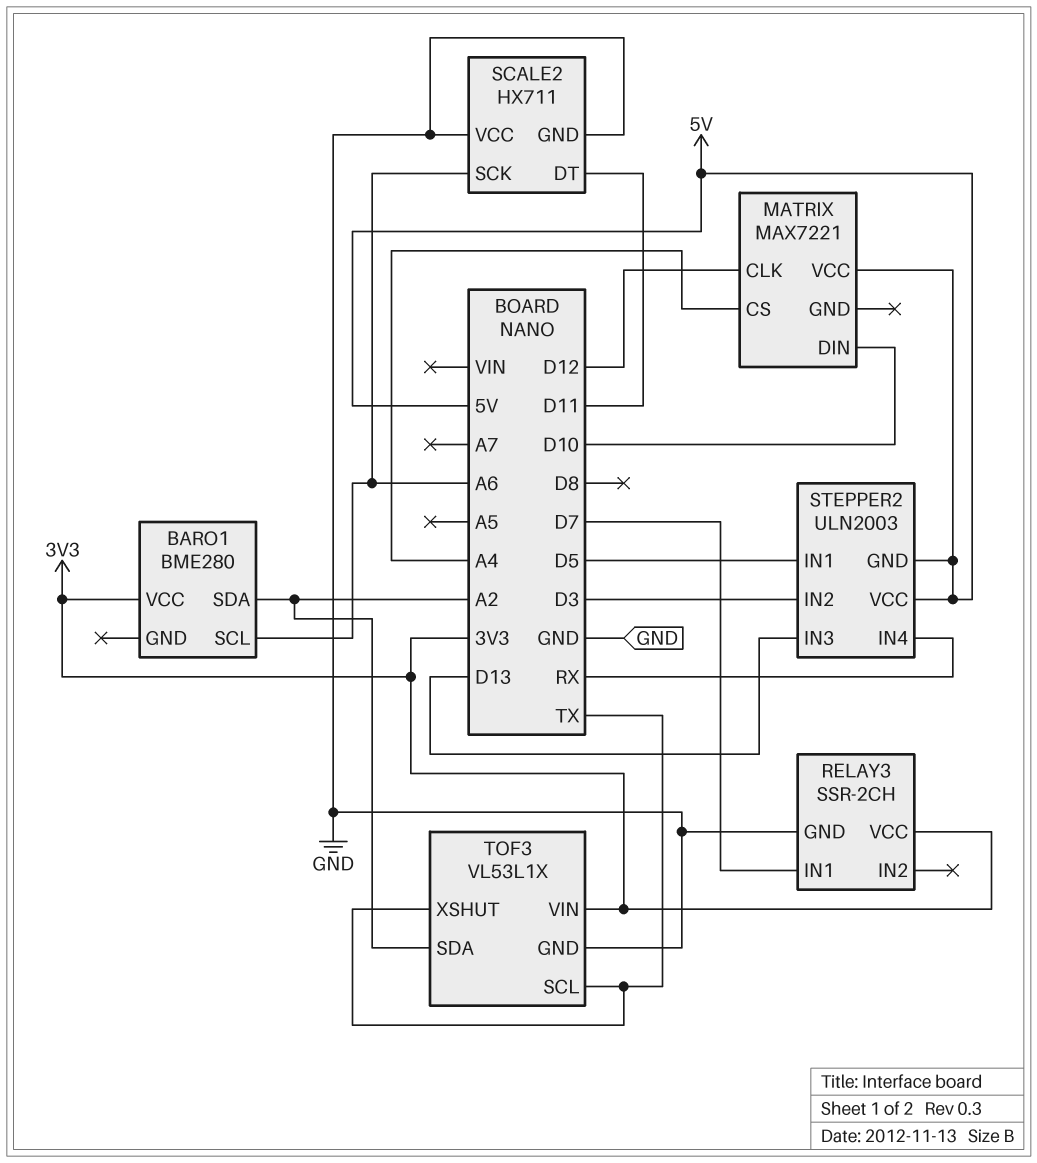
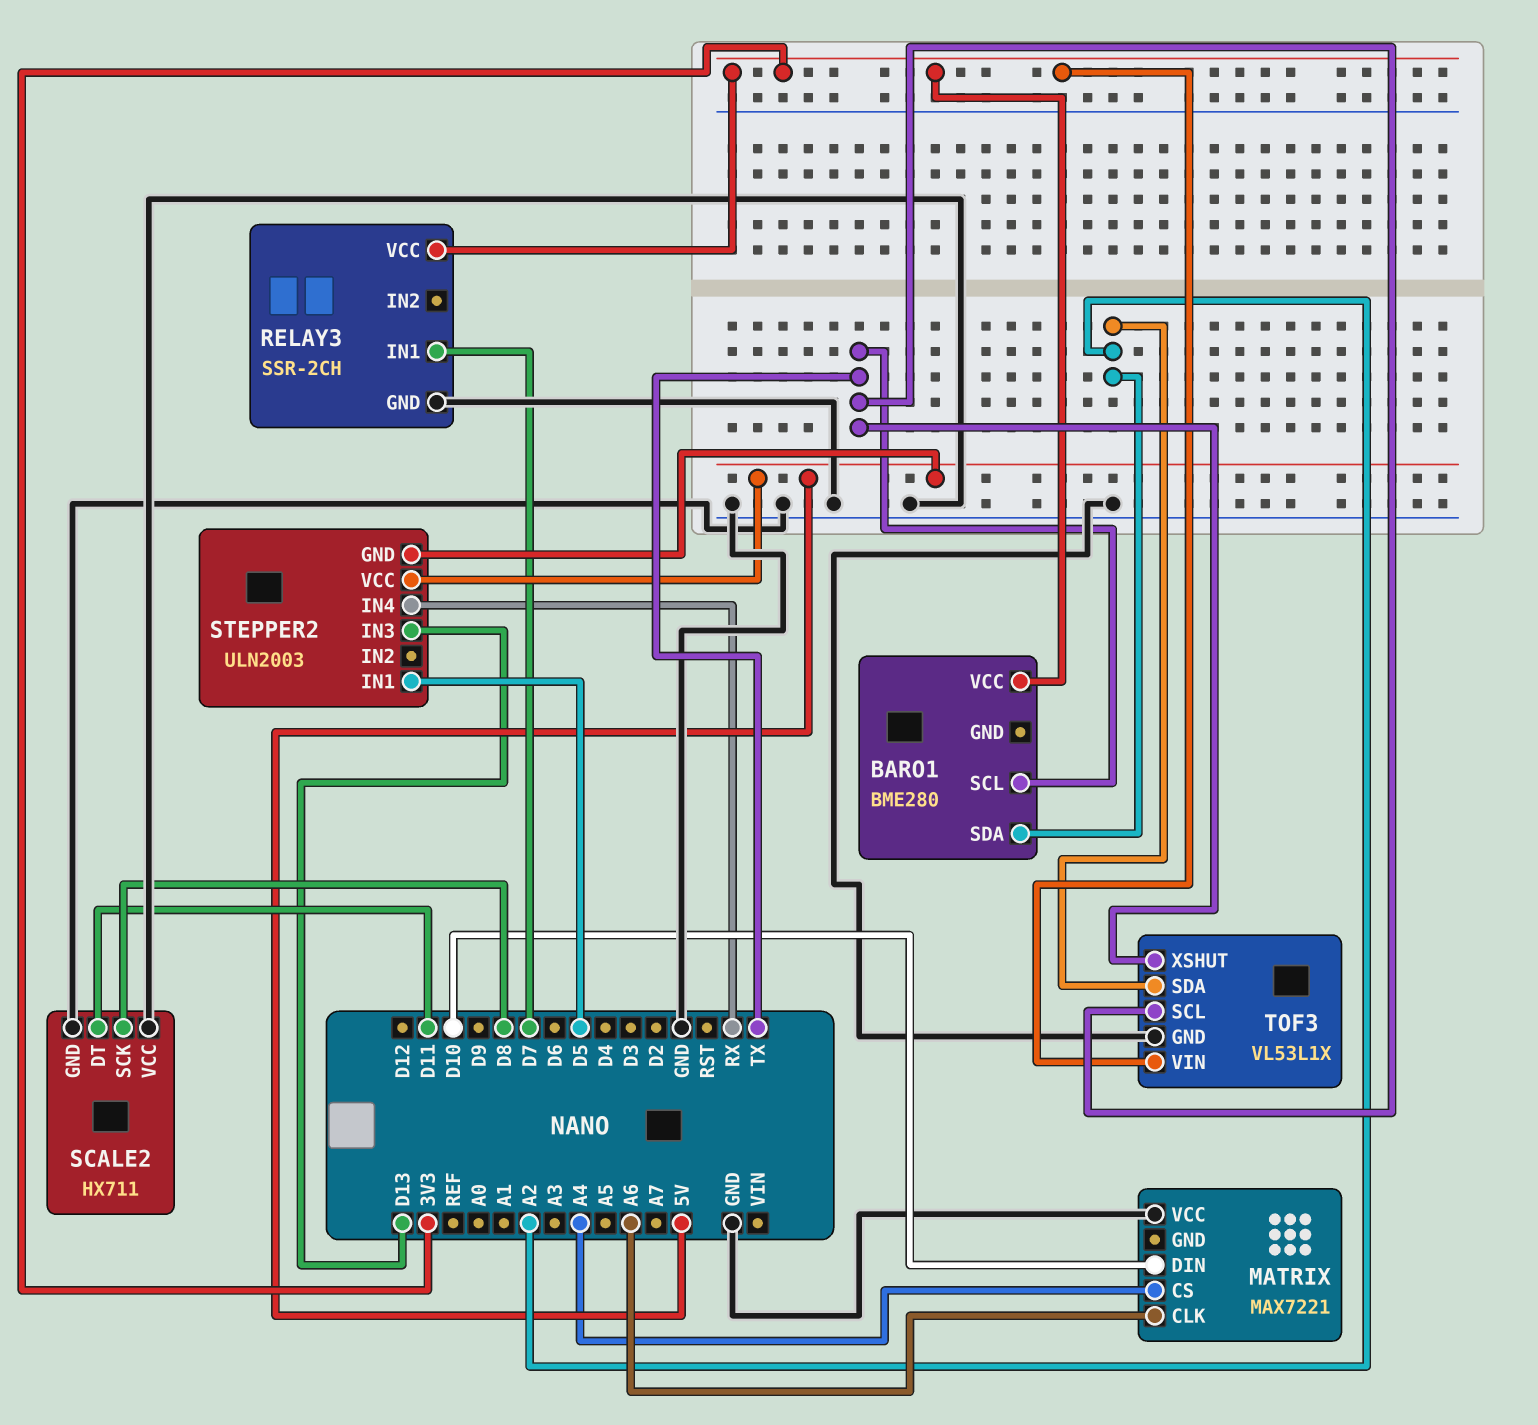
BARO1 pin SCL: A6 -> TX
MATRIX pin CLK: D12 -> A6
MATRIX pin VCC: 5V -> GND
SCALE2 pin SCK: A6 -> D8
STEPPER2 pin IN2: D3 -> none

